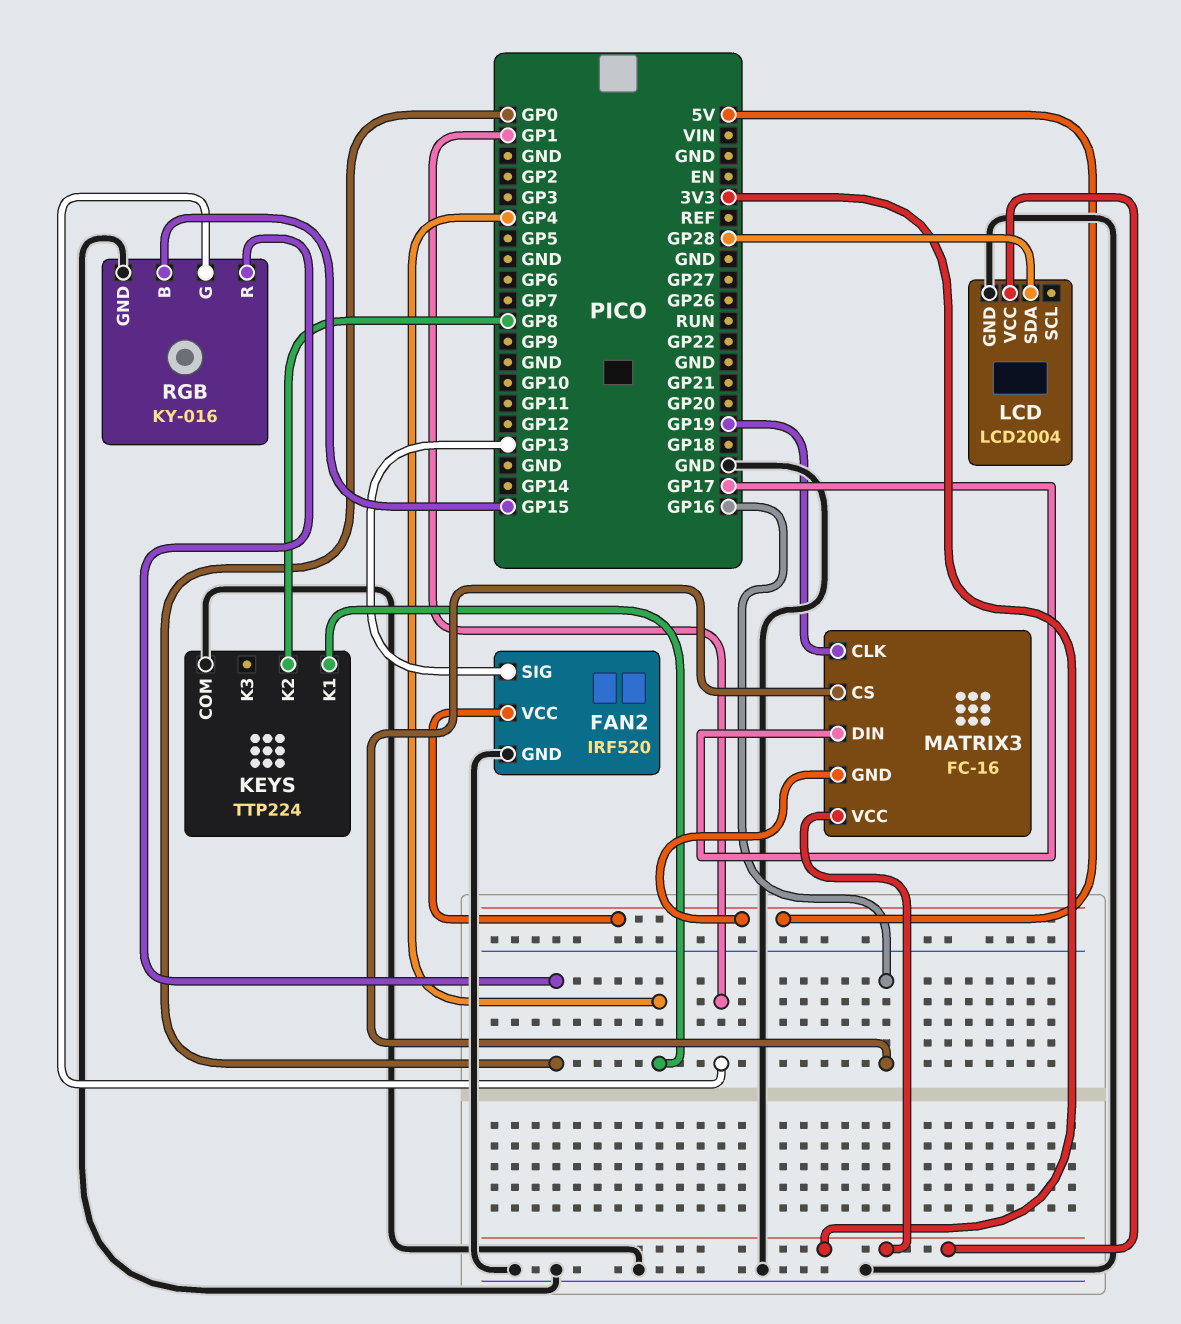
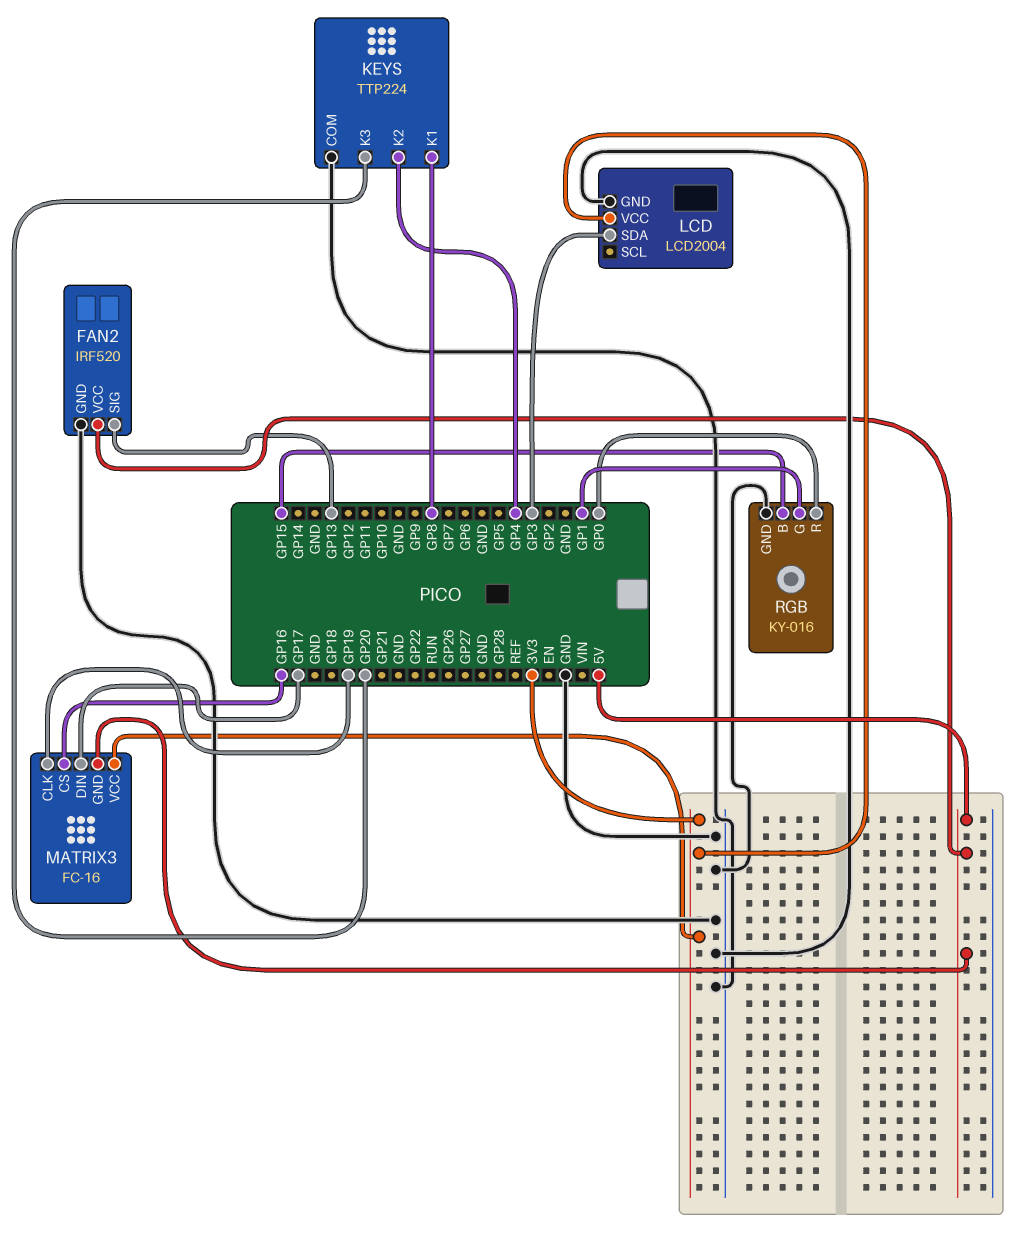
KEYS pin K1: GP4 -> GP8
KEYS pin K2: GP8 -> GP4
KEYS pin K3: none -> GP20
LCD pin SDA: GP28 -> GP3

